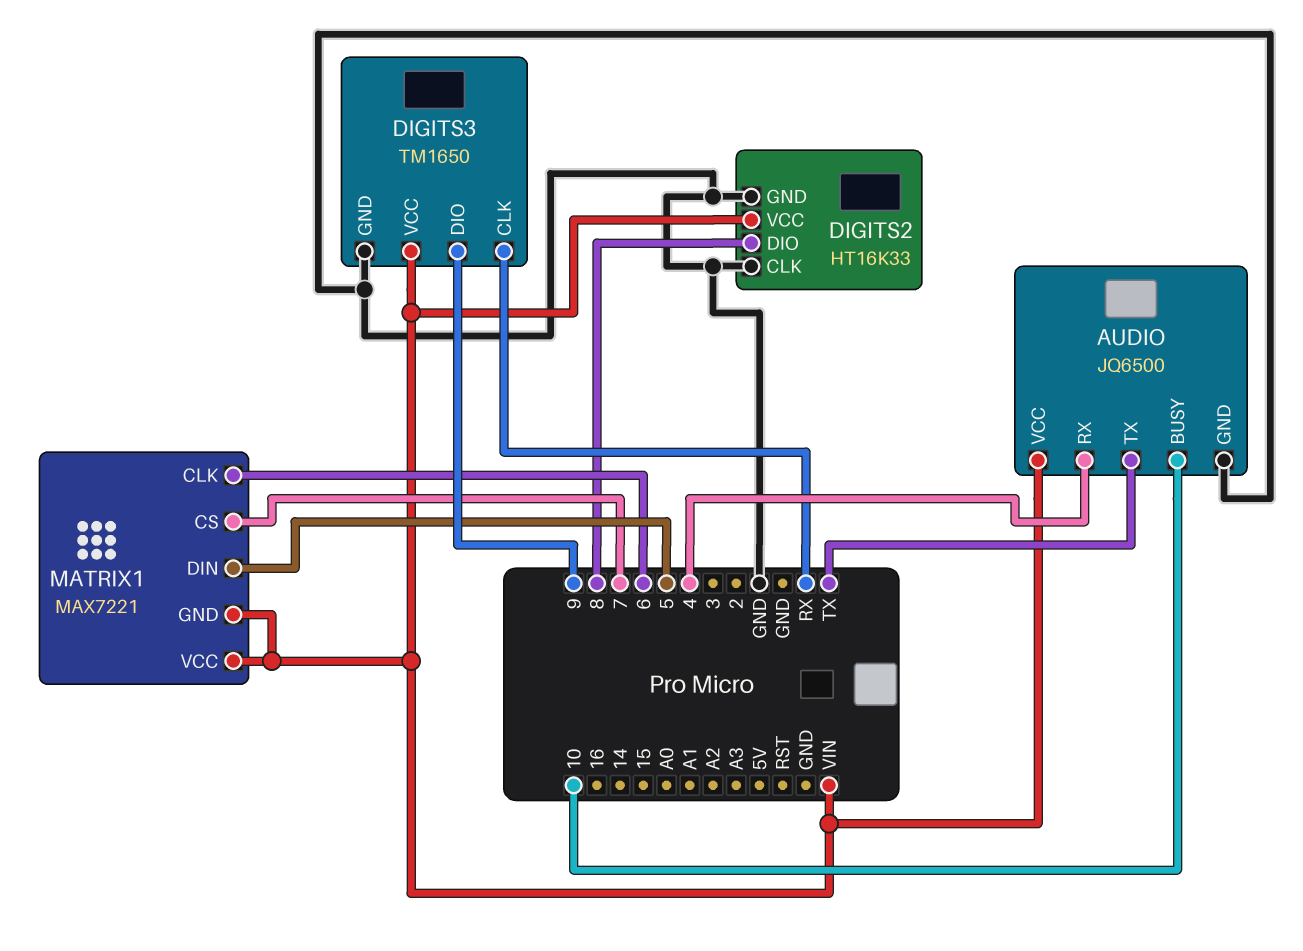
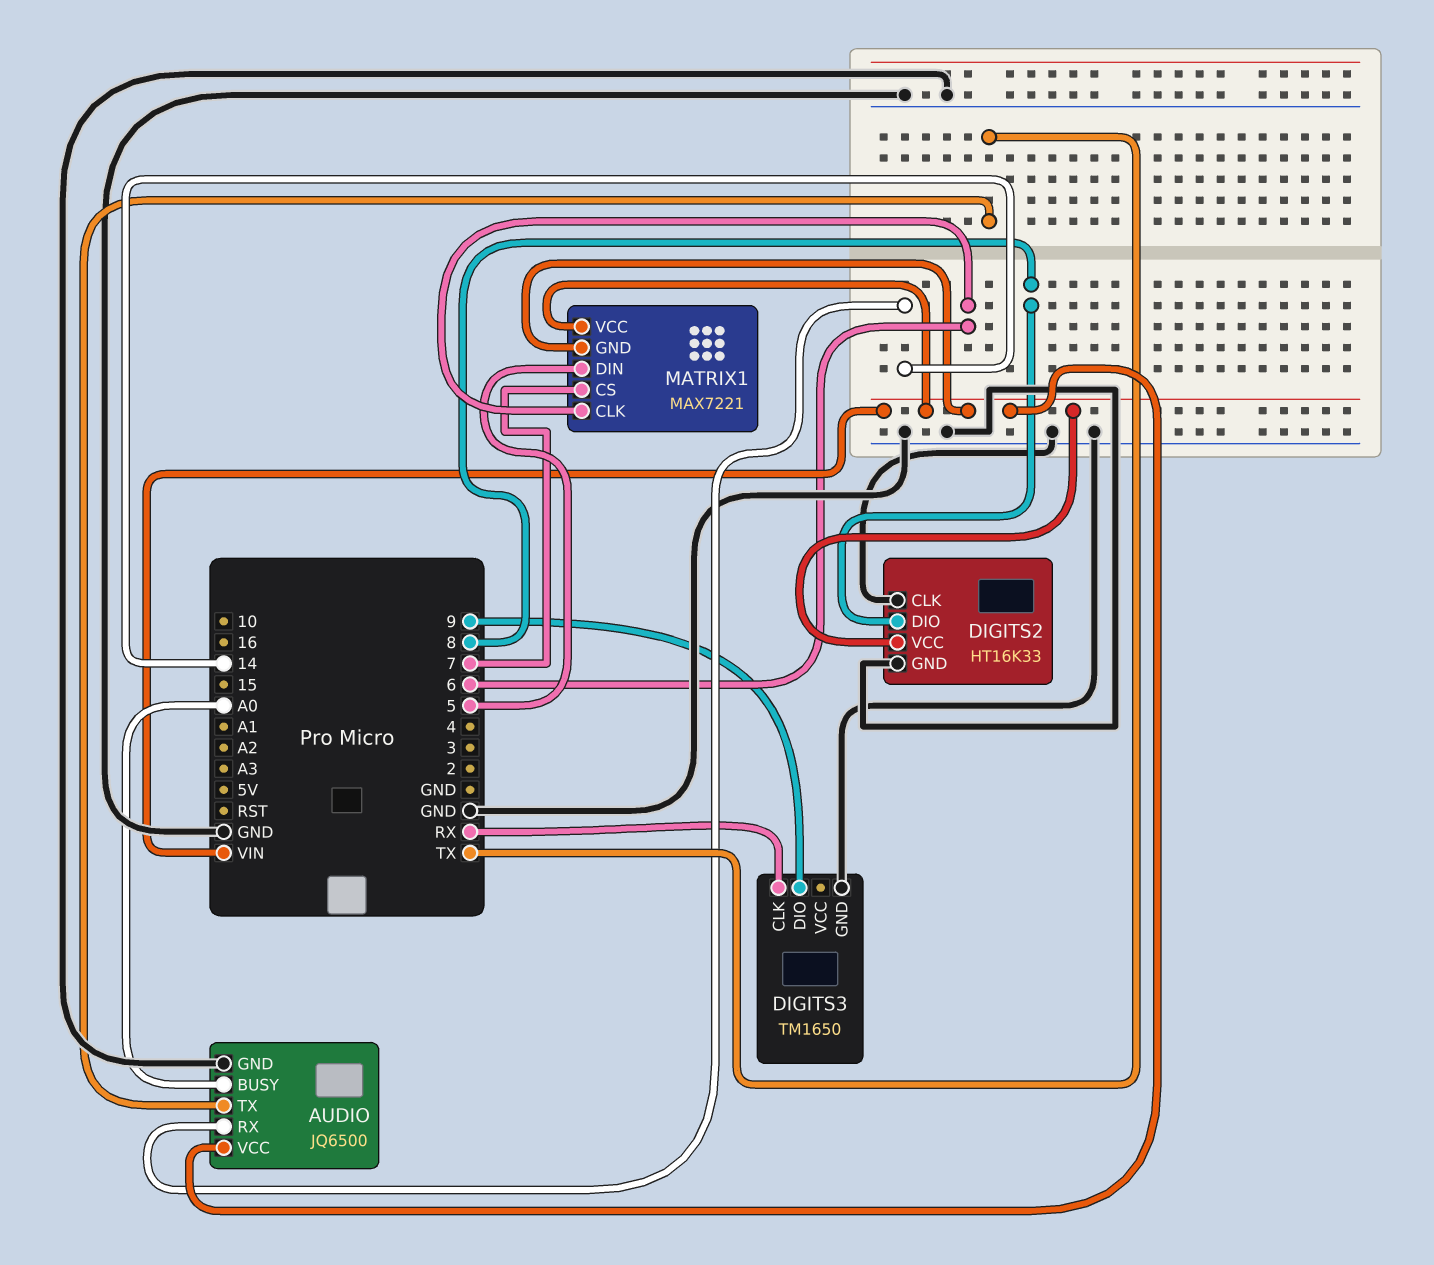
AUDIO pin BUSY: 10 -> A0
AUDIO pin RX: 4 -> 14
DIGITS3 pin VCC: VIN -> none

